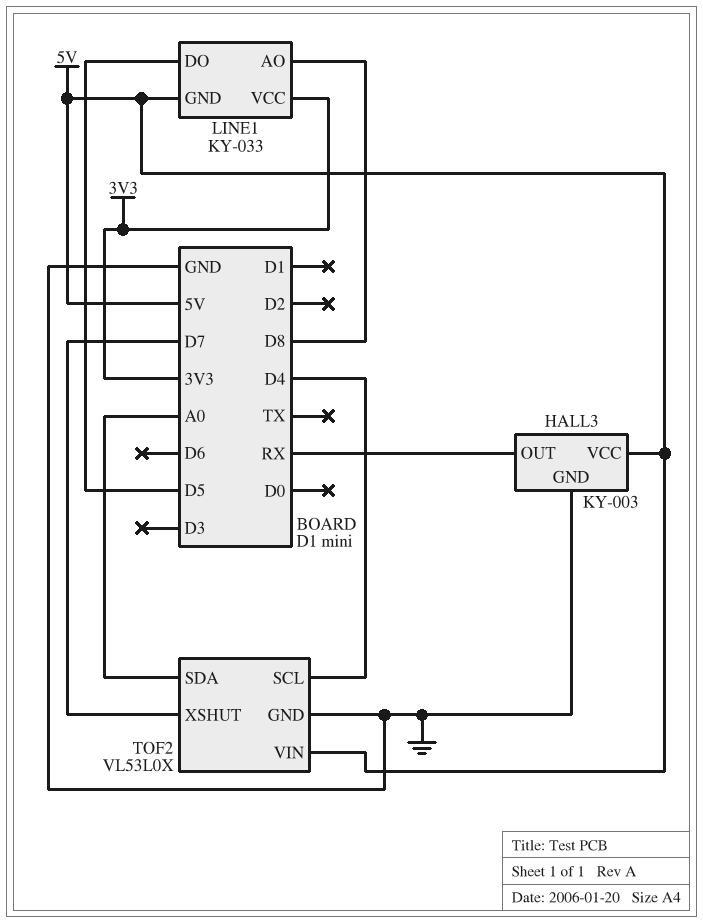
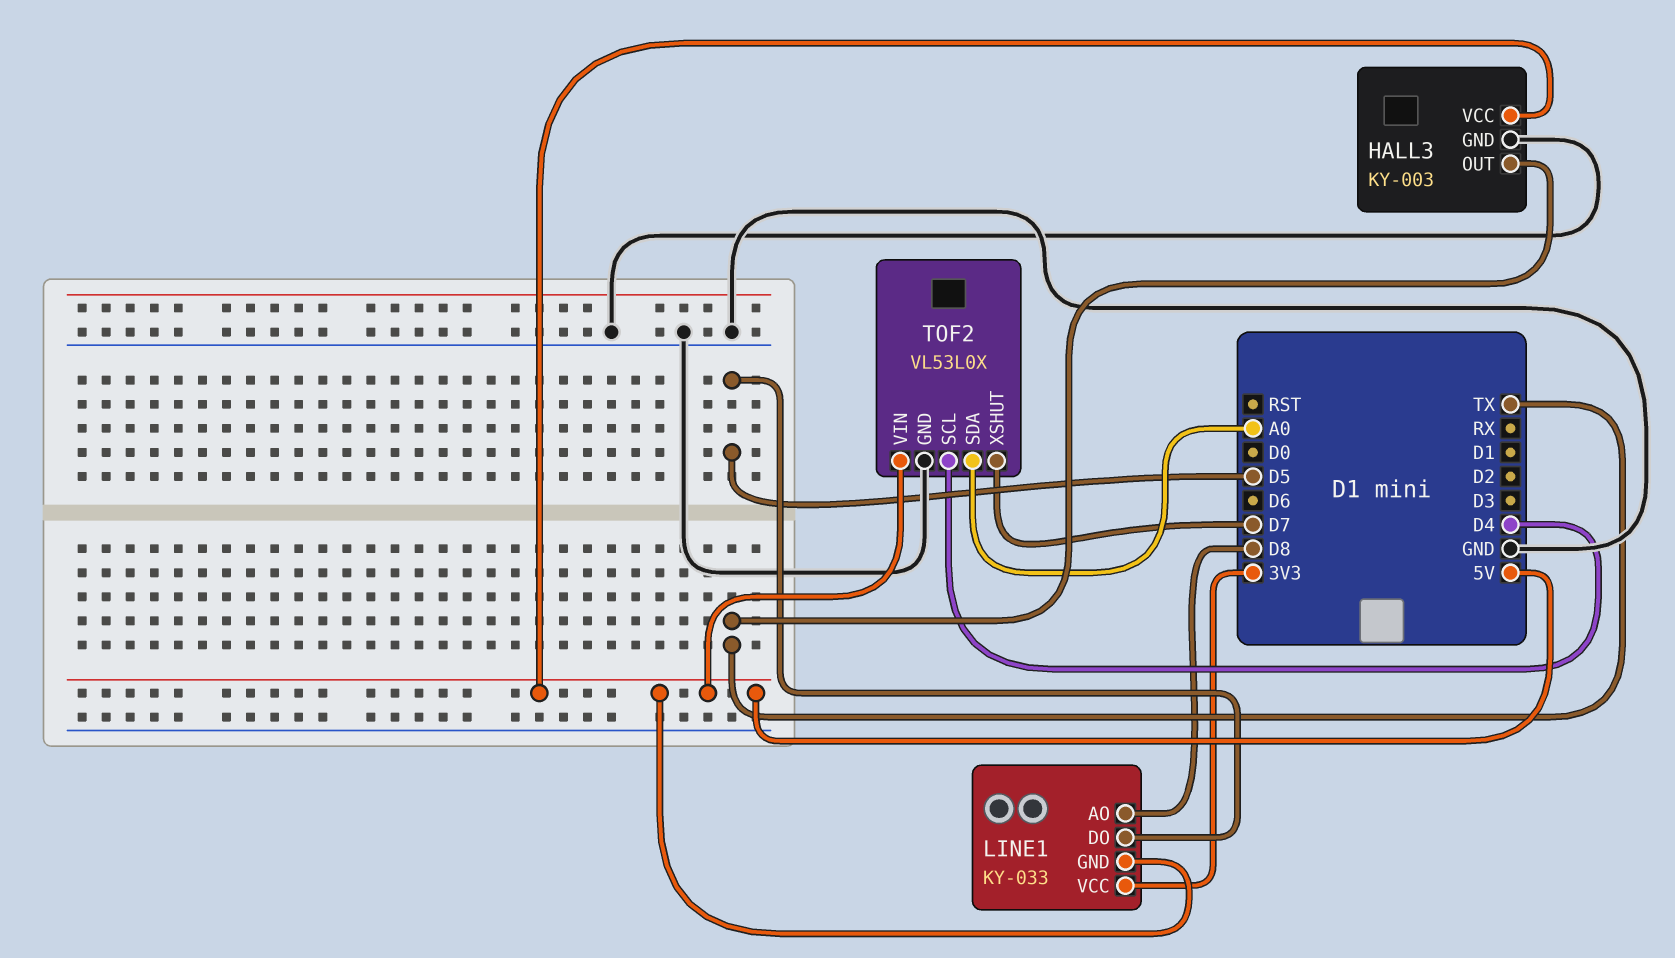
HALL3 pin OUT: RX -> TX

